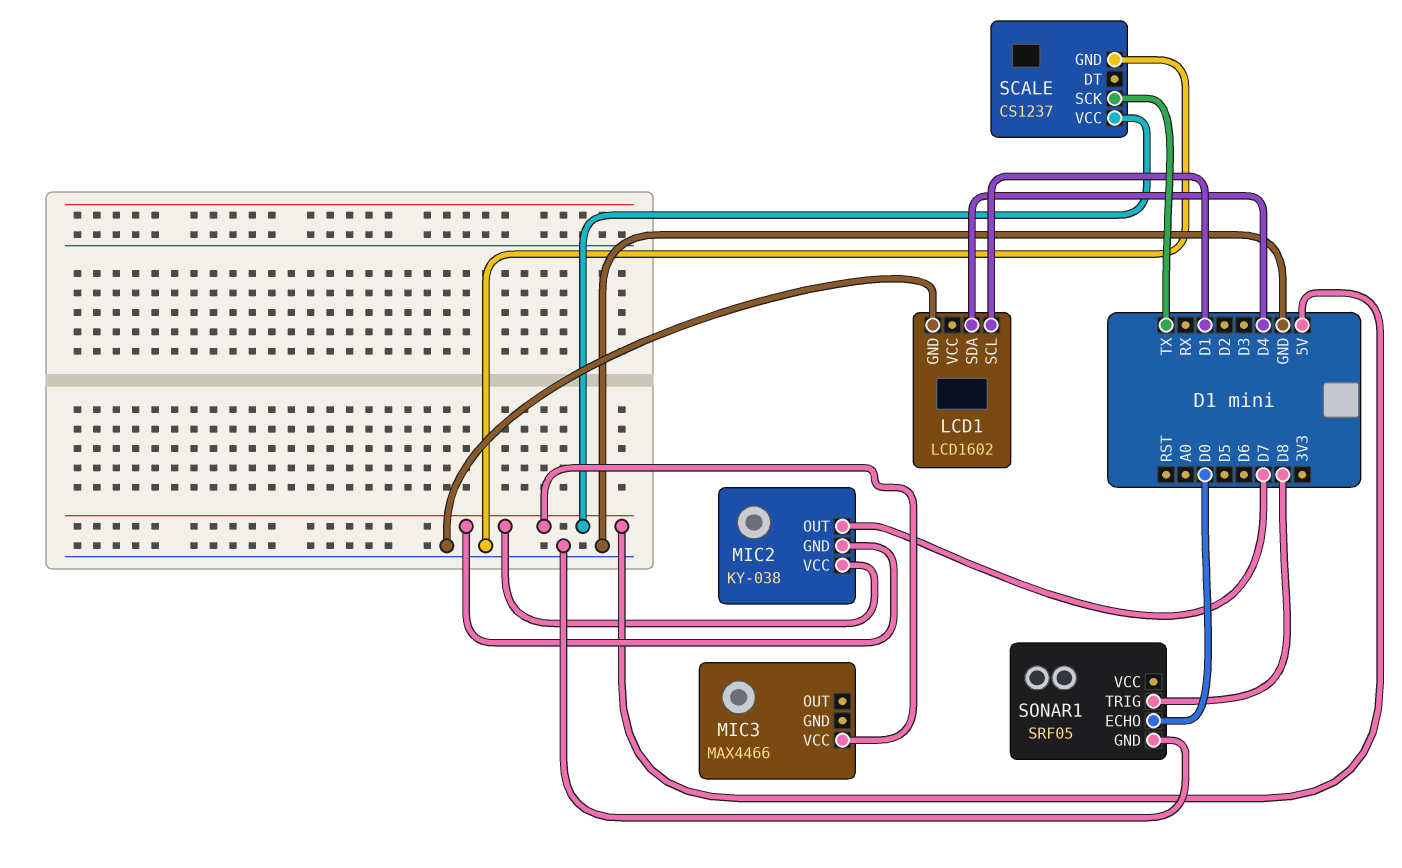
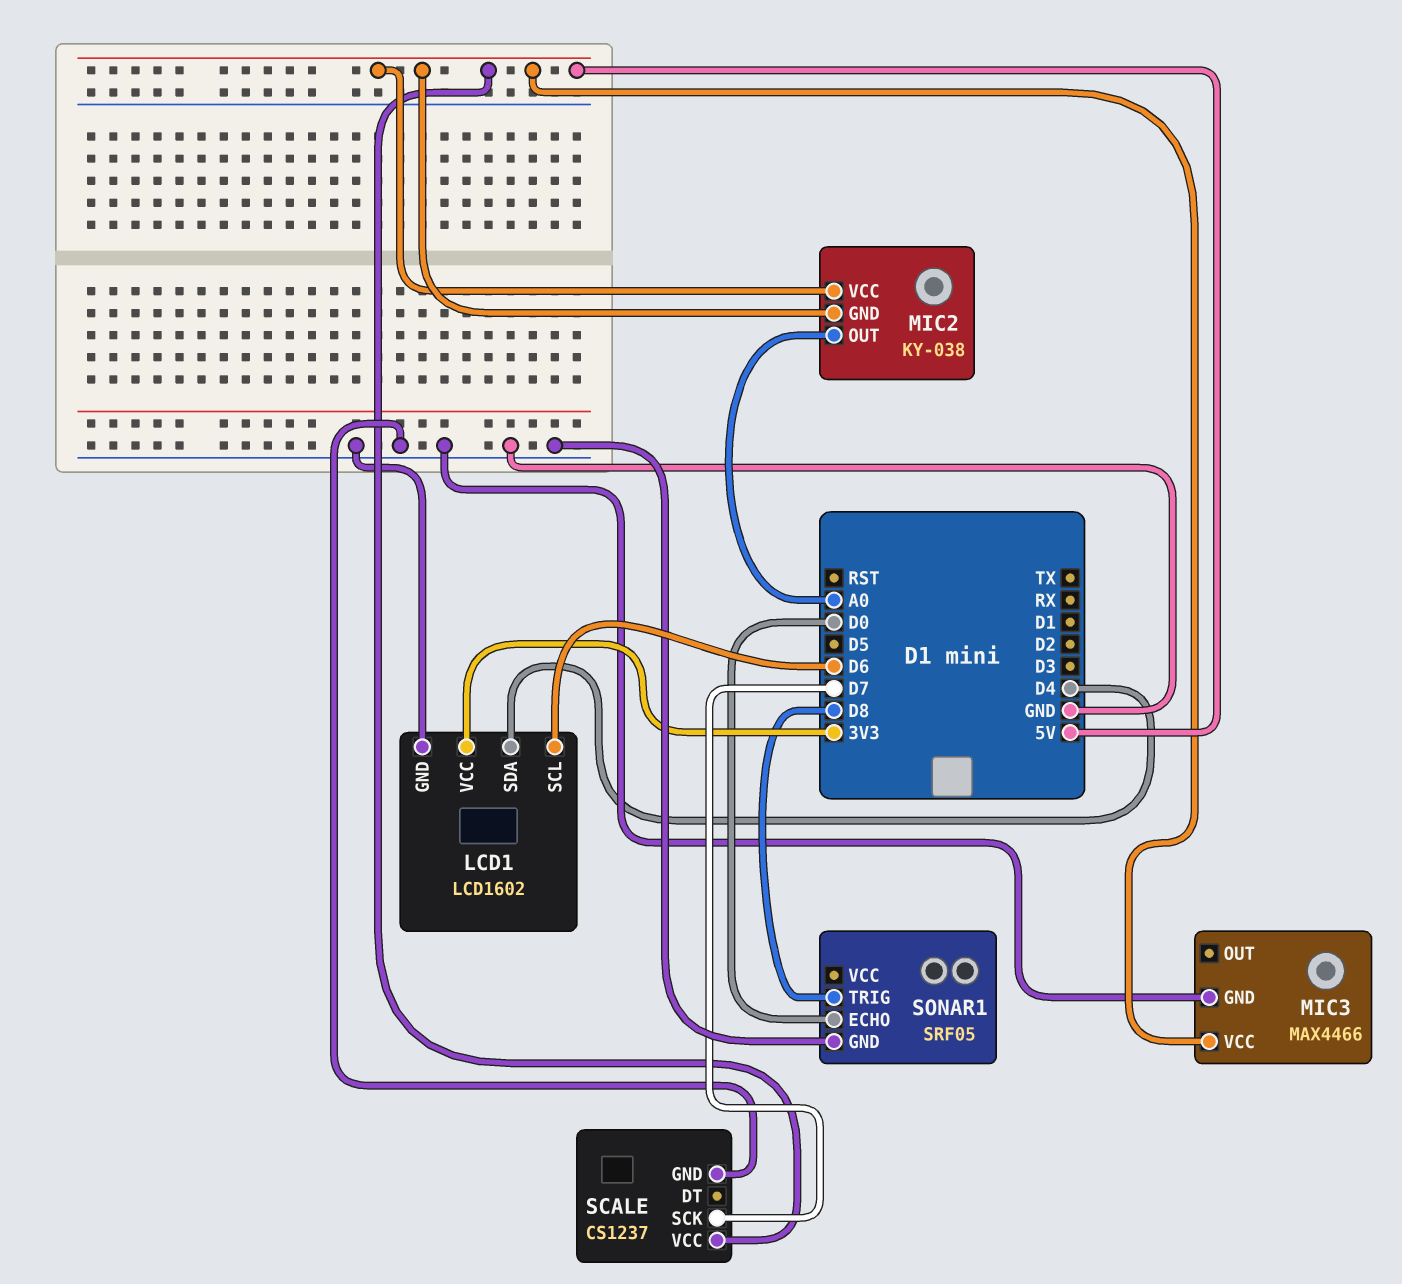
LCD1 pin SCL: D1 -> D6
LCD1 pin VCC: none -> 3V3
MIC2 pin OUT: D7 -> A0
MIC3 pin GND: none -> GND
SCALE pin SCK: TX -> D7

